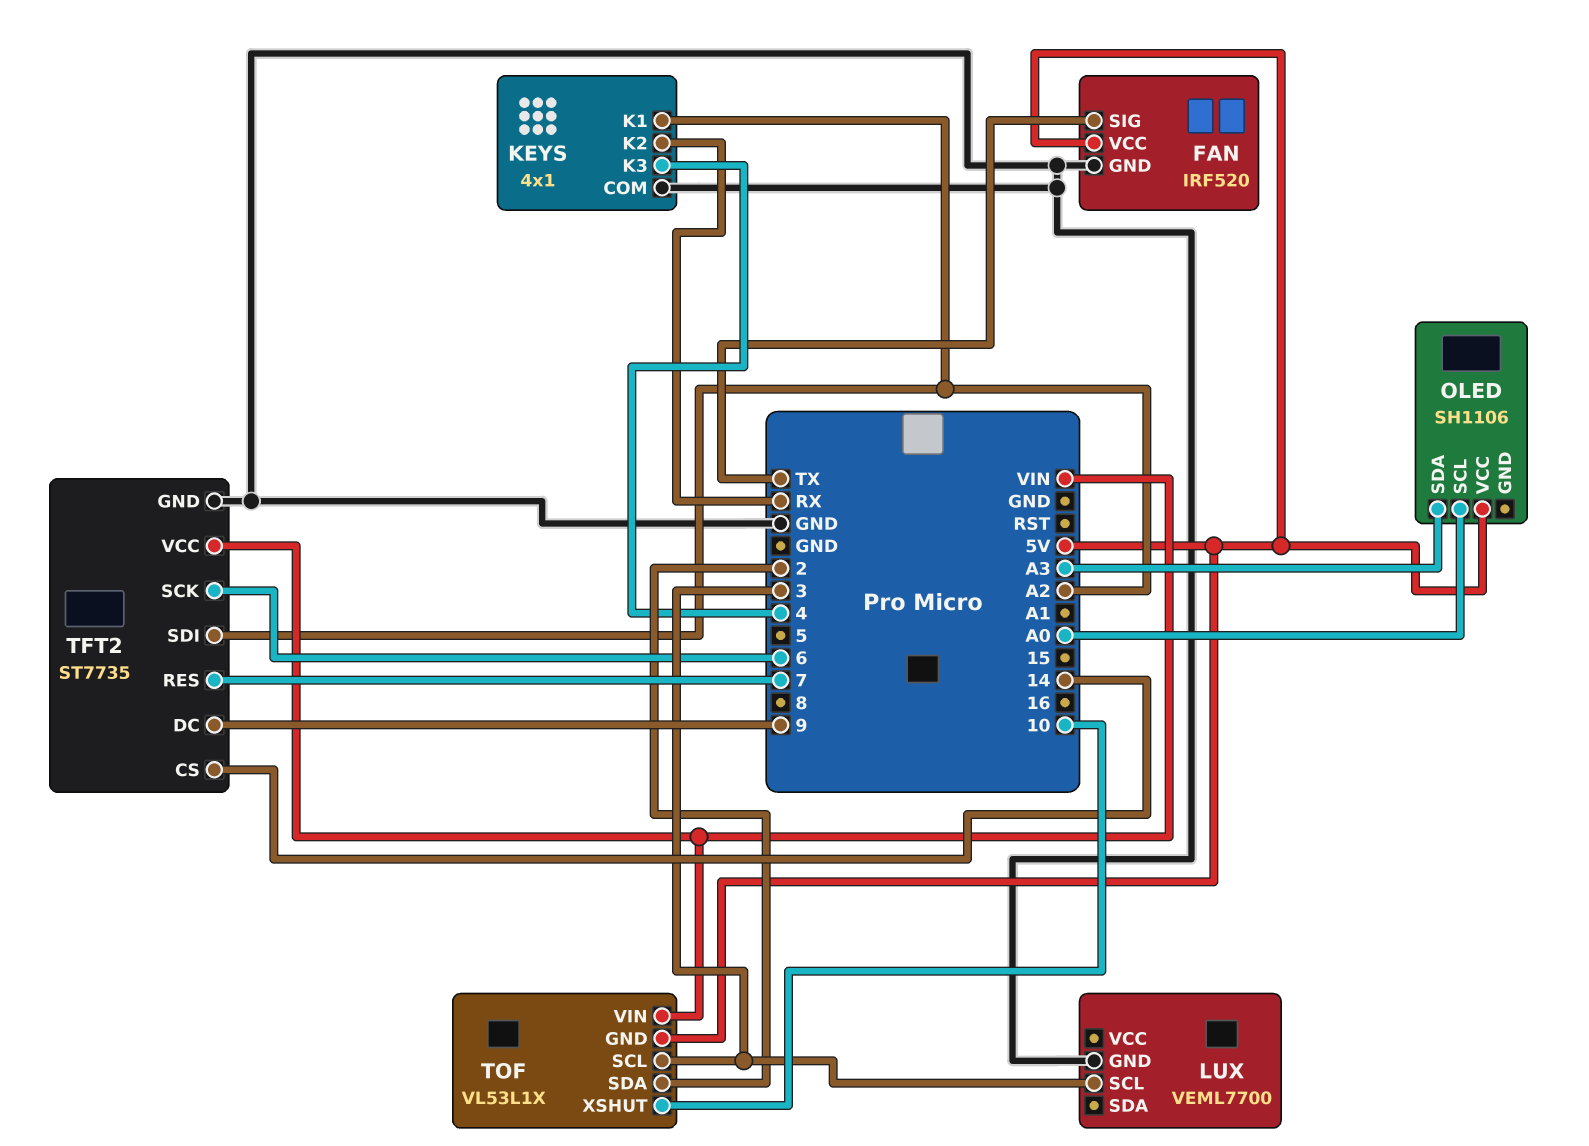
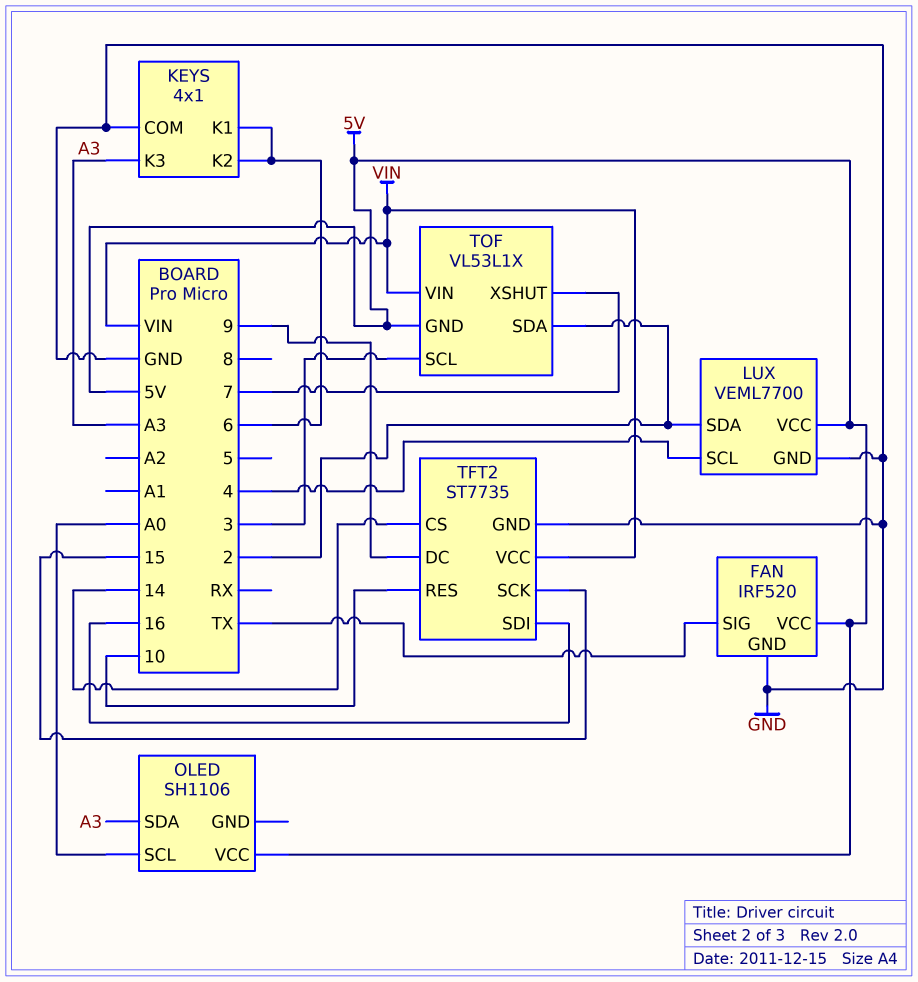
KEYS pin K1: A2 -> 6
KEYS pin K2: RX -> 6
KEYS pin K3: 4 -> A3
LUX pin SCL: 3 -> 4
LUX pin SDA: none -> 2
LUX pin VCC: none -> 5V
TFT2 pin RES: 7 -> 10
TFT2 pin SCK: 6 -> 15
TFT2 pin SDI: A2 -> 16
TOF pin XSHUT: 10 -> 7

